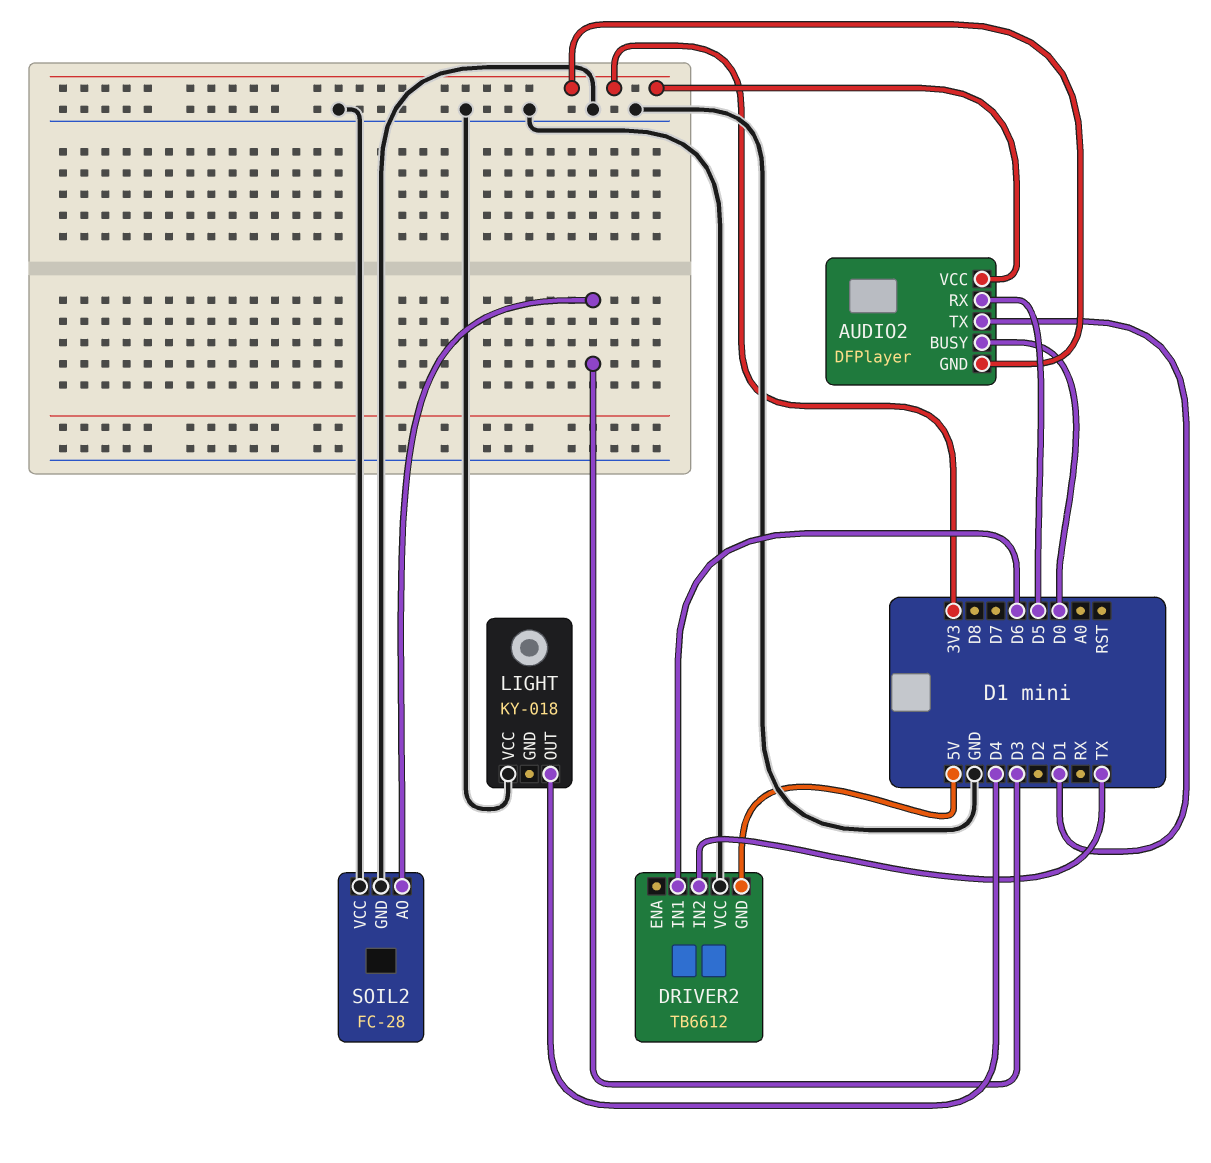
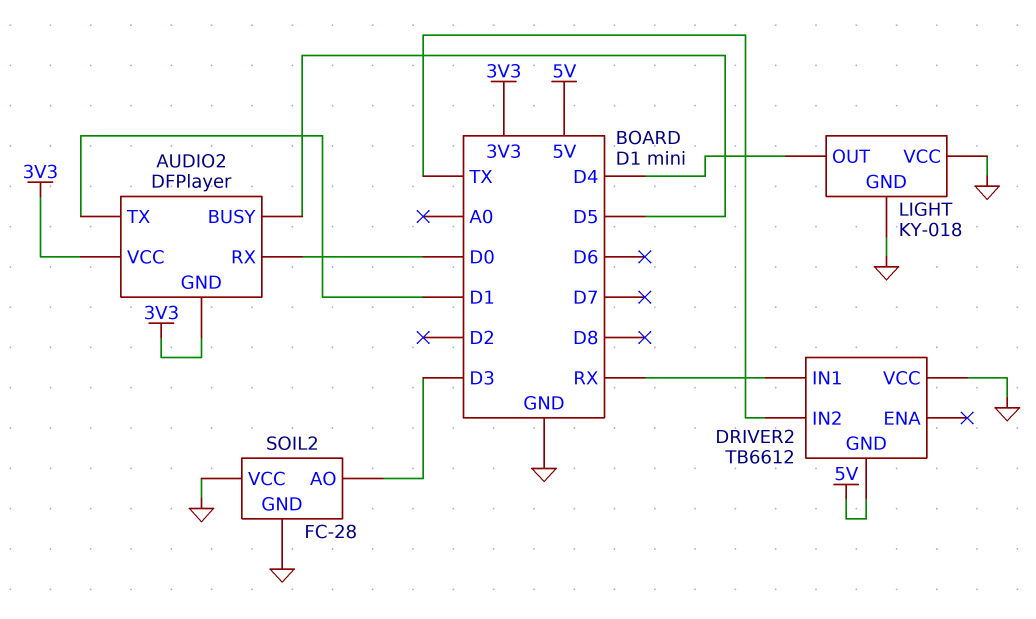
AUDIO2 pin BUSY: D0 -> D5
AUDIO2 pin RX: D5 -> D0
DRIVER2 pin IN1: D6 -> RX
LIGHT pin GND: none -> GND

